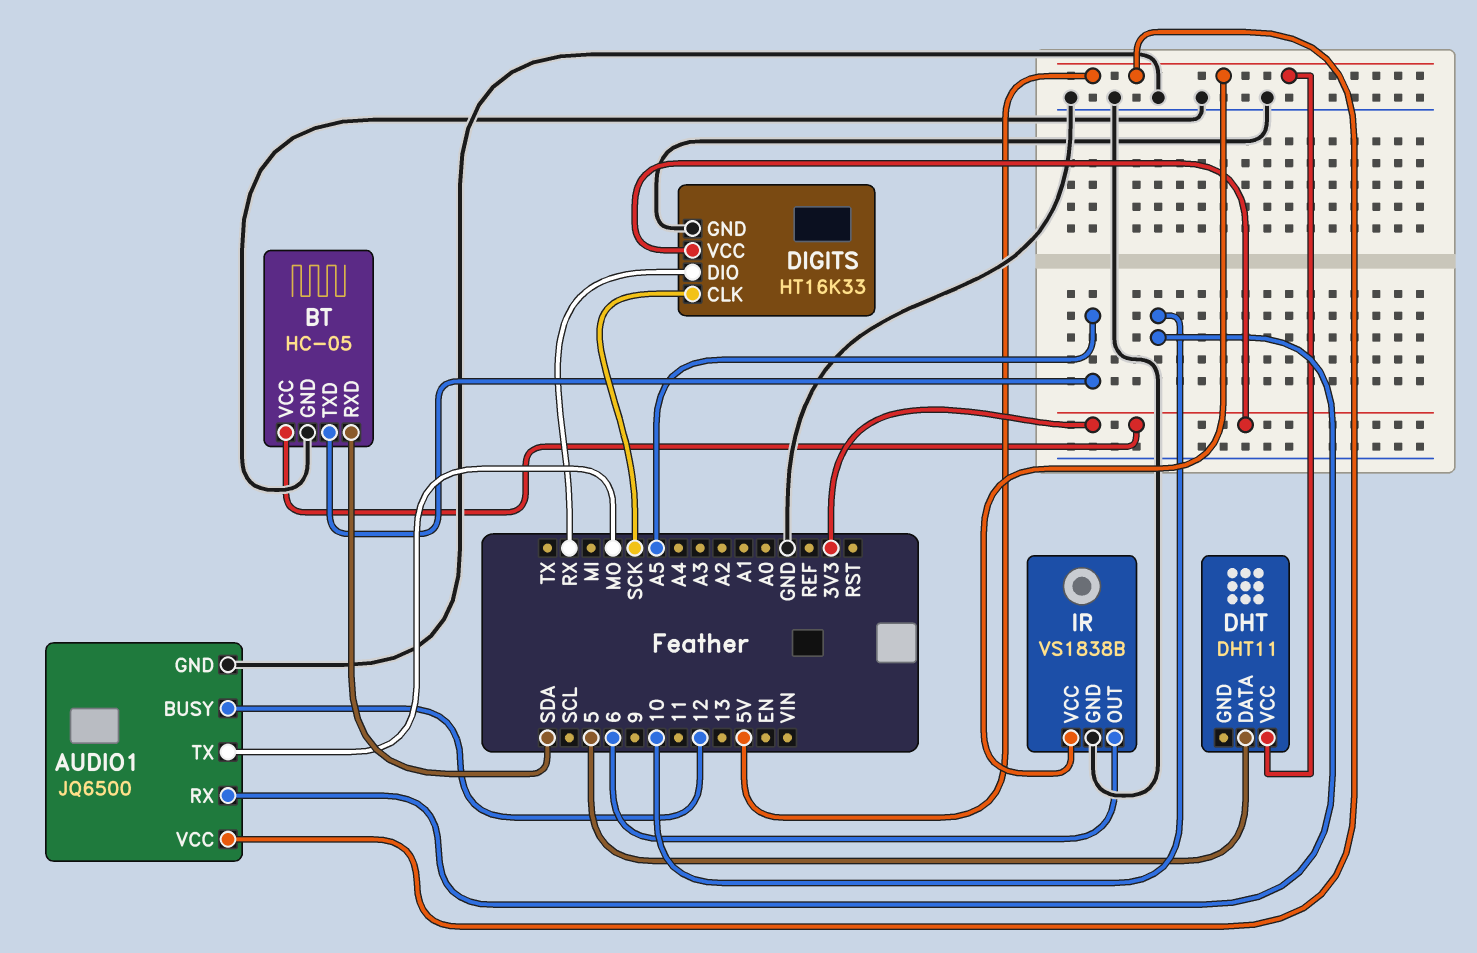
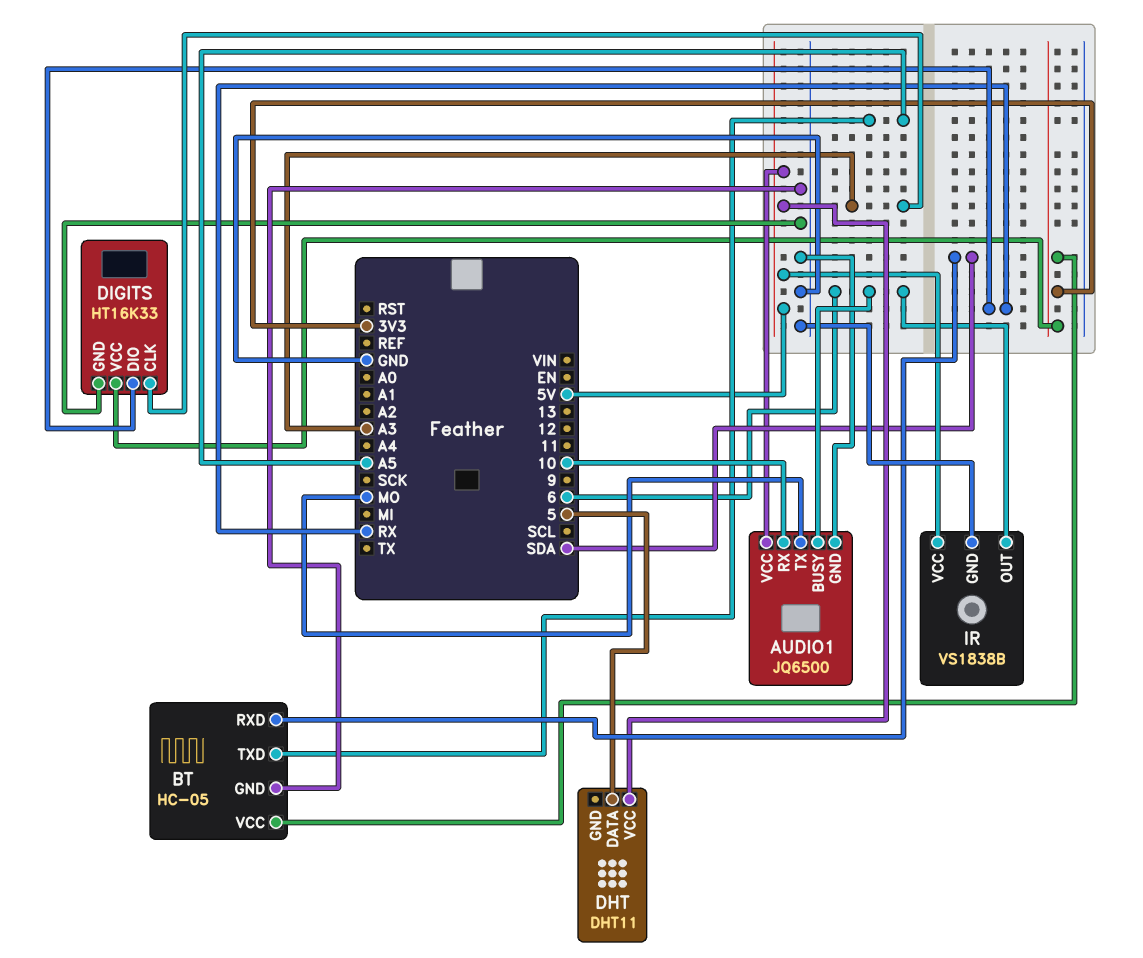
AUDIO1 pin BUSY: 12 -> 6
DIGITS pin CLK: SCK -> A3

